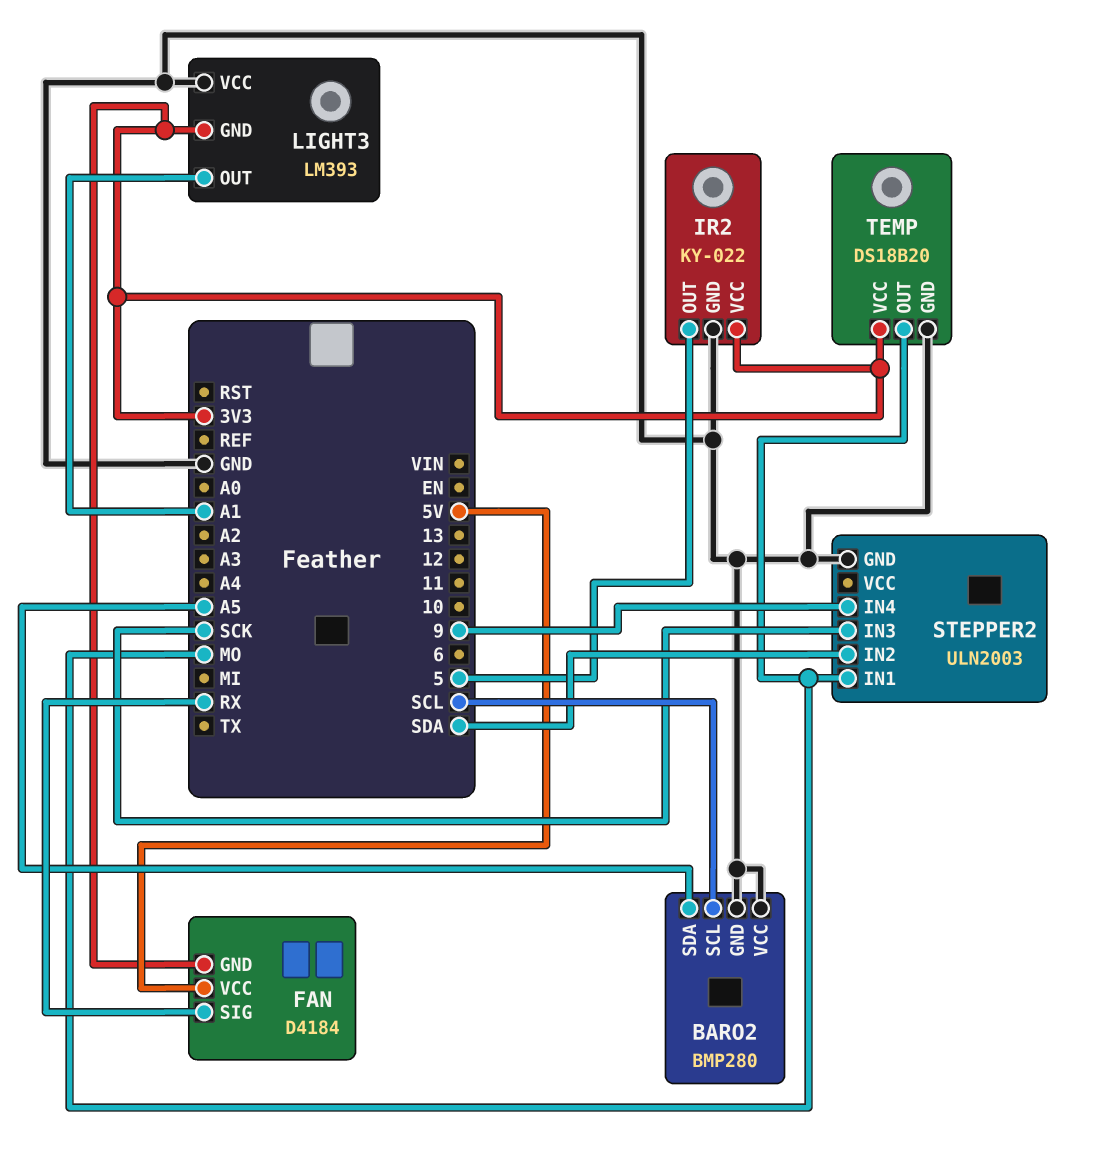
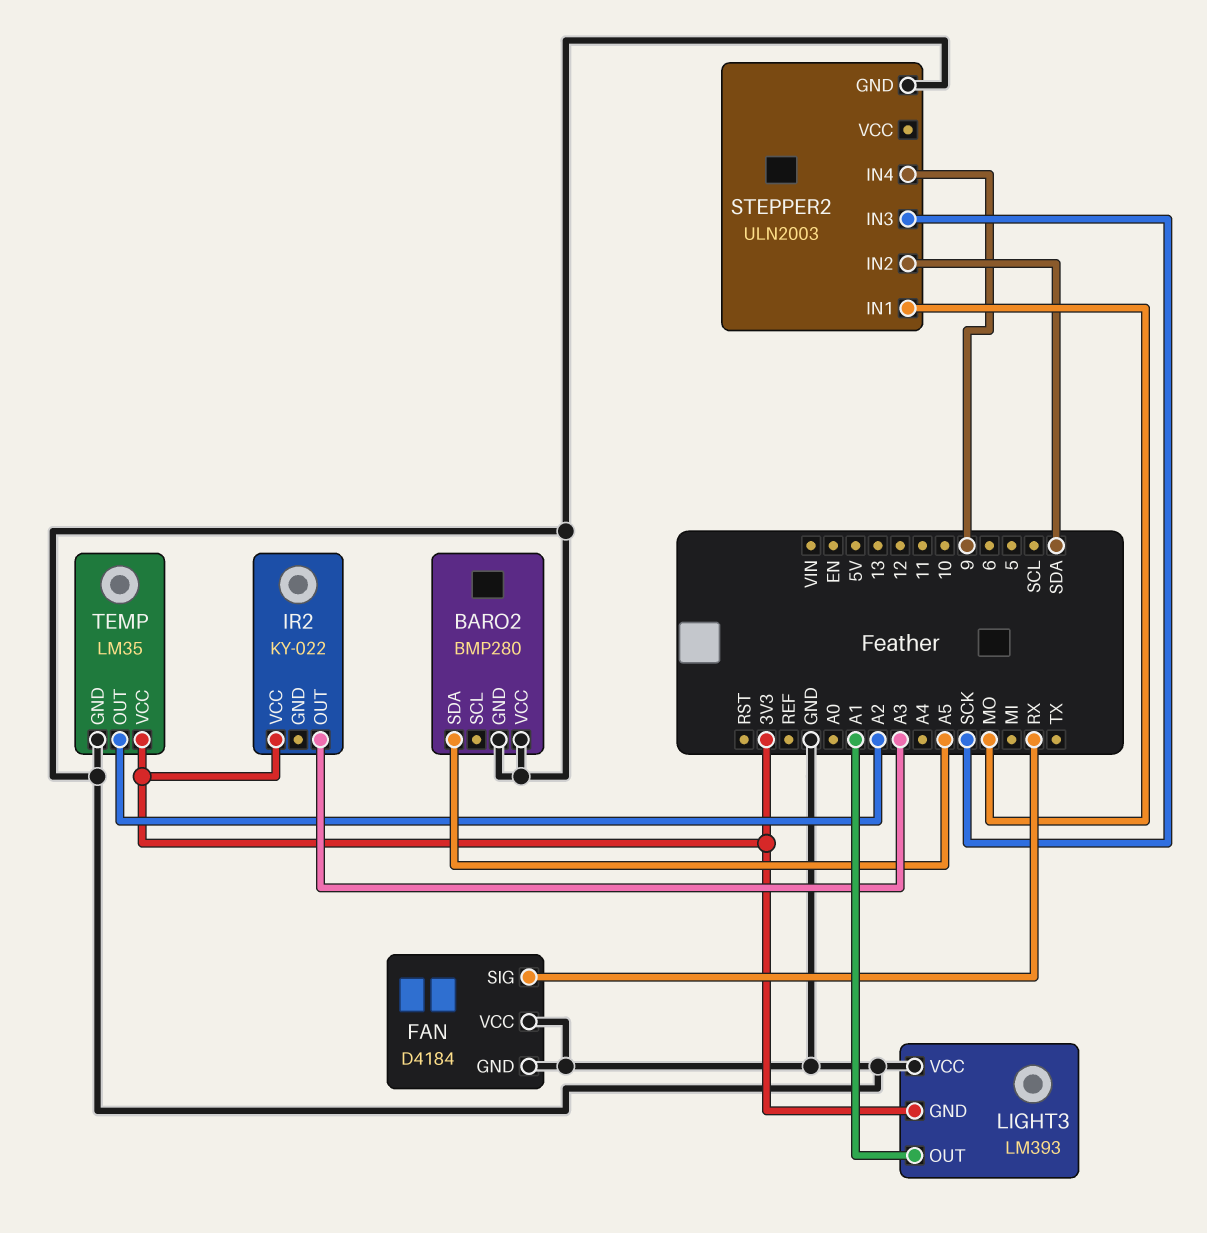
BARO2 pin SCL: SCL -> none
FAN pin GND: 3V3 -> GND
FAN pin VCC: 5V -> GND
IR2 pin GND: GND -> none
IR2 pin OUT: 5 -> A3
TEMP: DS18B20 -> LM35
TEMP pin OUT: MO -> A2

